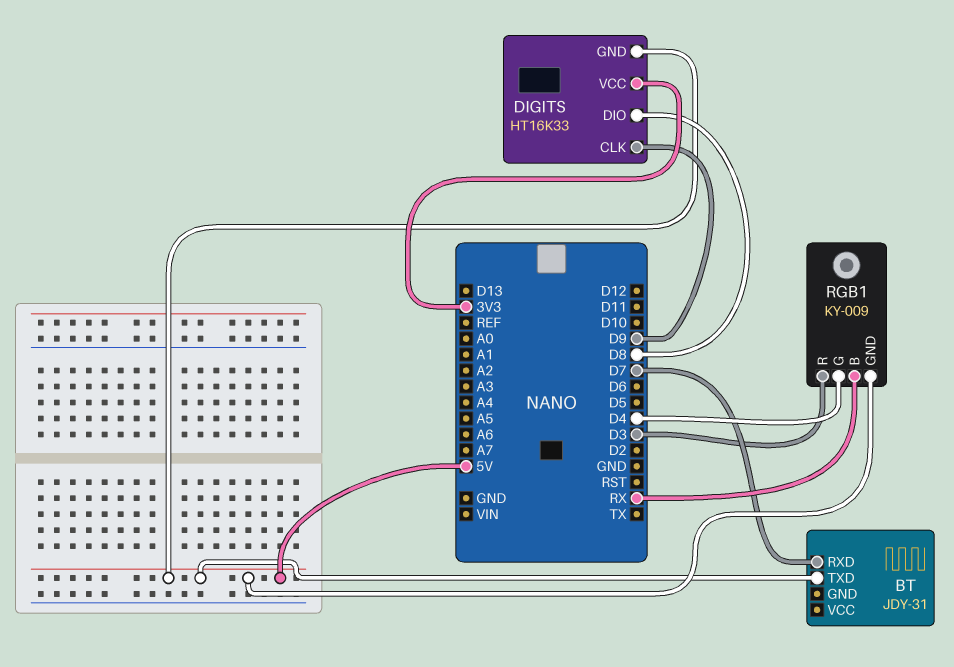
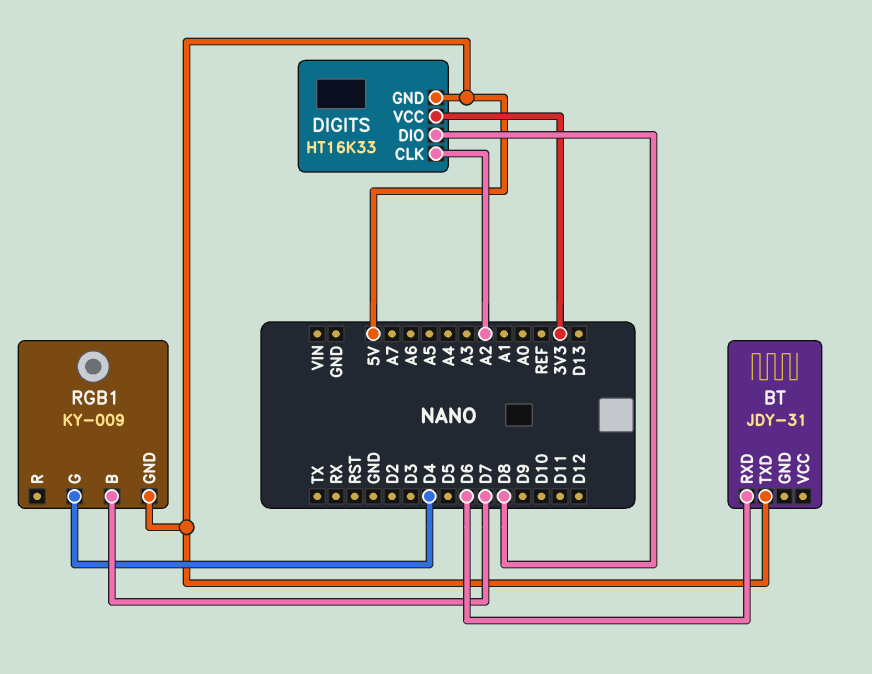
BT pin RXD: D7 -> D6
DIGITS pin CLK: D9 -> A2
RGB1 pin B: RX -> D7
RGB1 pin R: D3 -> none

